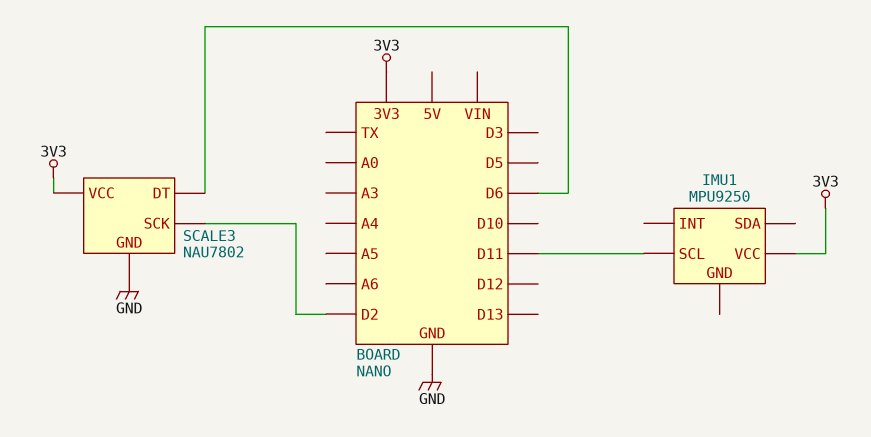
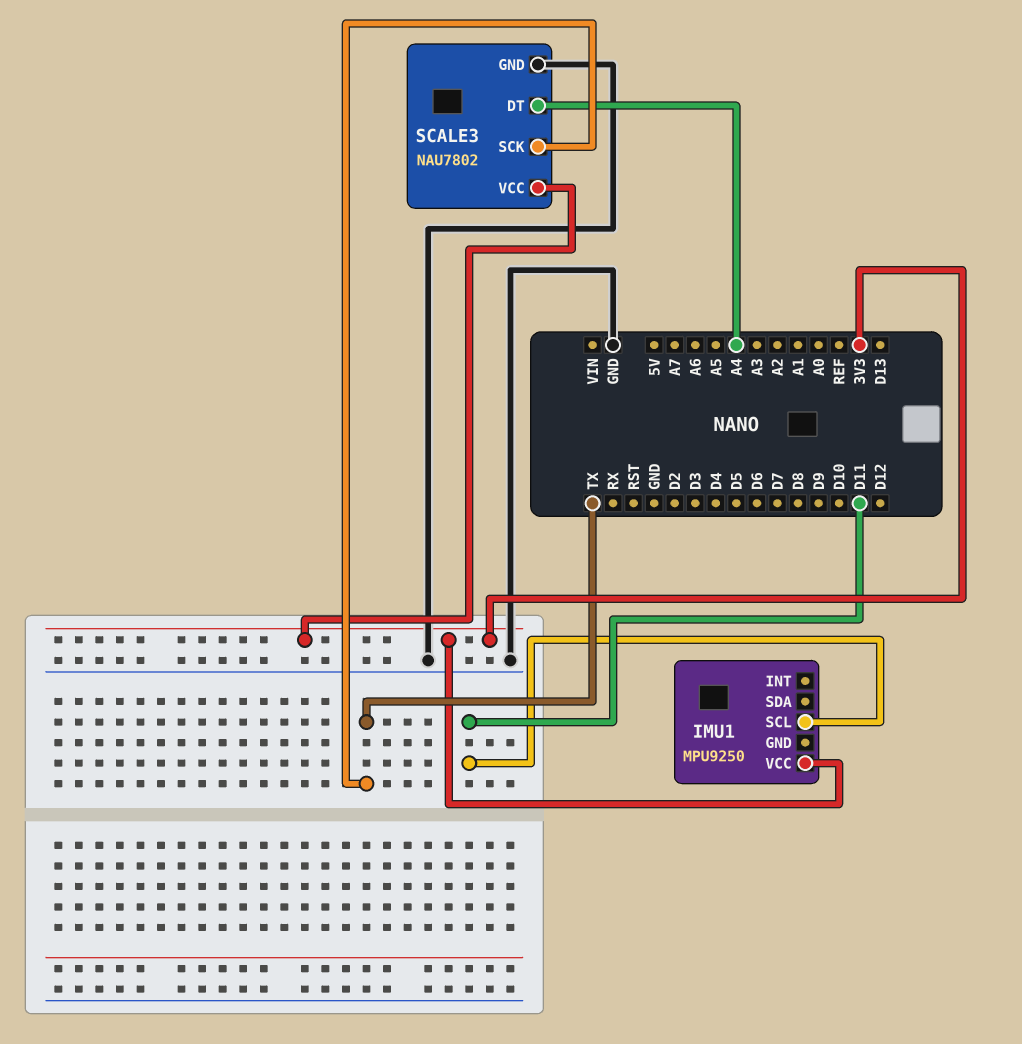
SCALE3 pin DT: D6 -> A4
SCALE3 pin SCK: D2 -> TX

